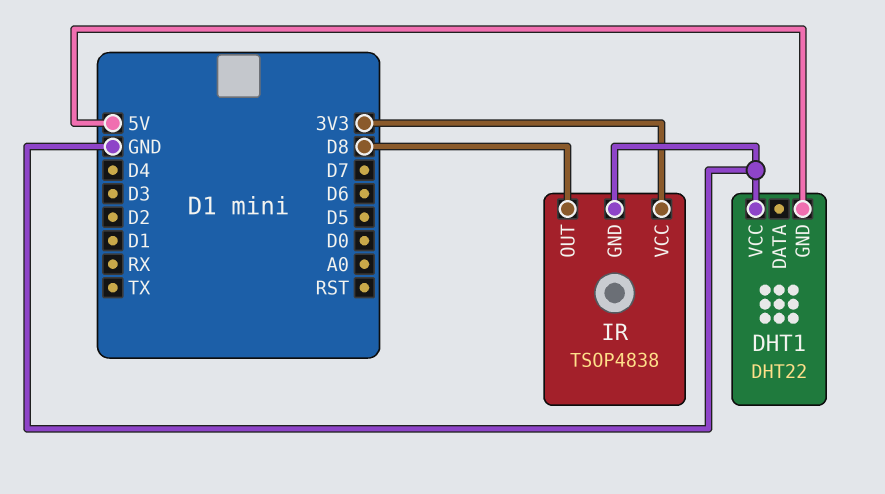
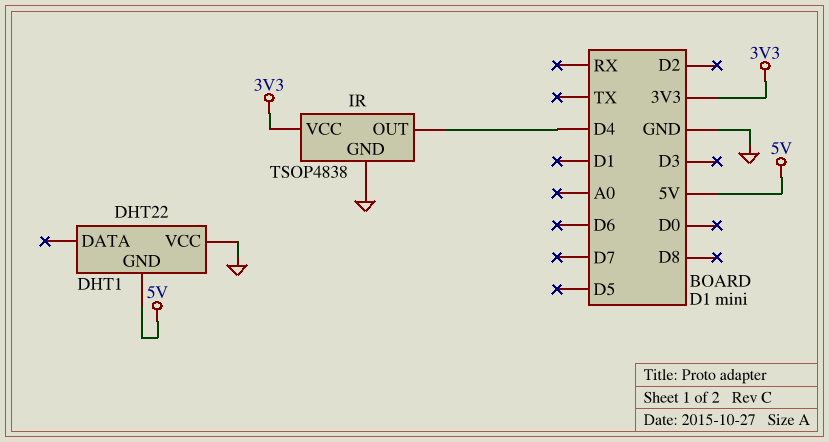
IR pin OUT: D8 -> D4

